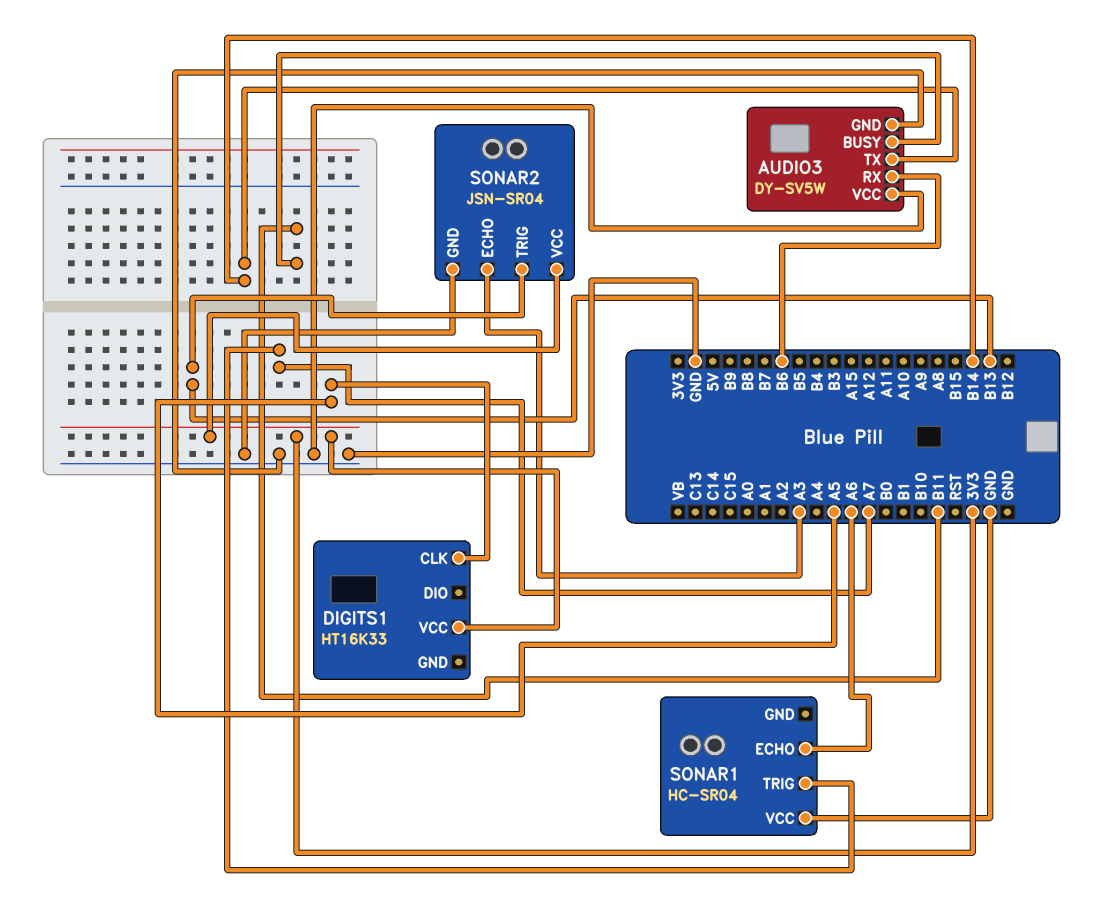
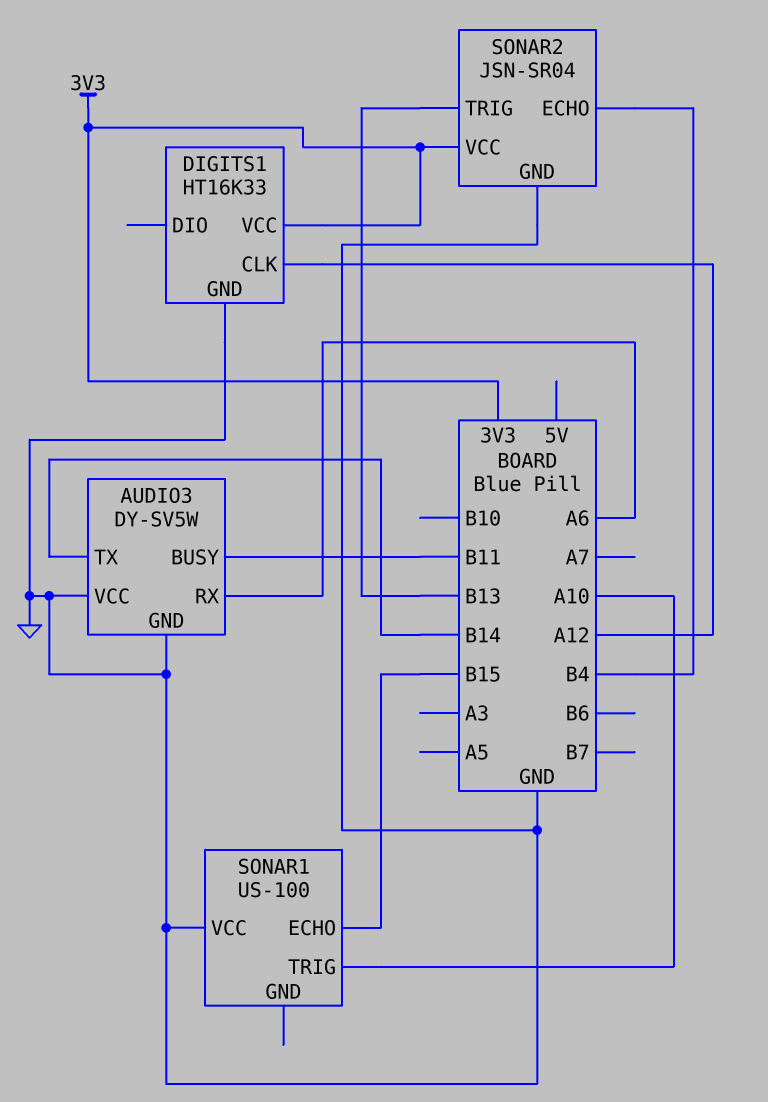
AUDIO3 pin RX: B6 -> A6
DIGITS1 pin CLK: A5 -> A12
DIGITS1 pin GND: none -> GND
SONAR1: HC-SR04 -> US-100
SONAR1 pin ECHO: A6 -> B15
SONAR1 pin TRIG: A7 -> A10
SONAR2 pin ECHO: A3 -> B4

